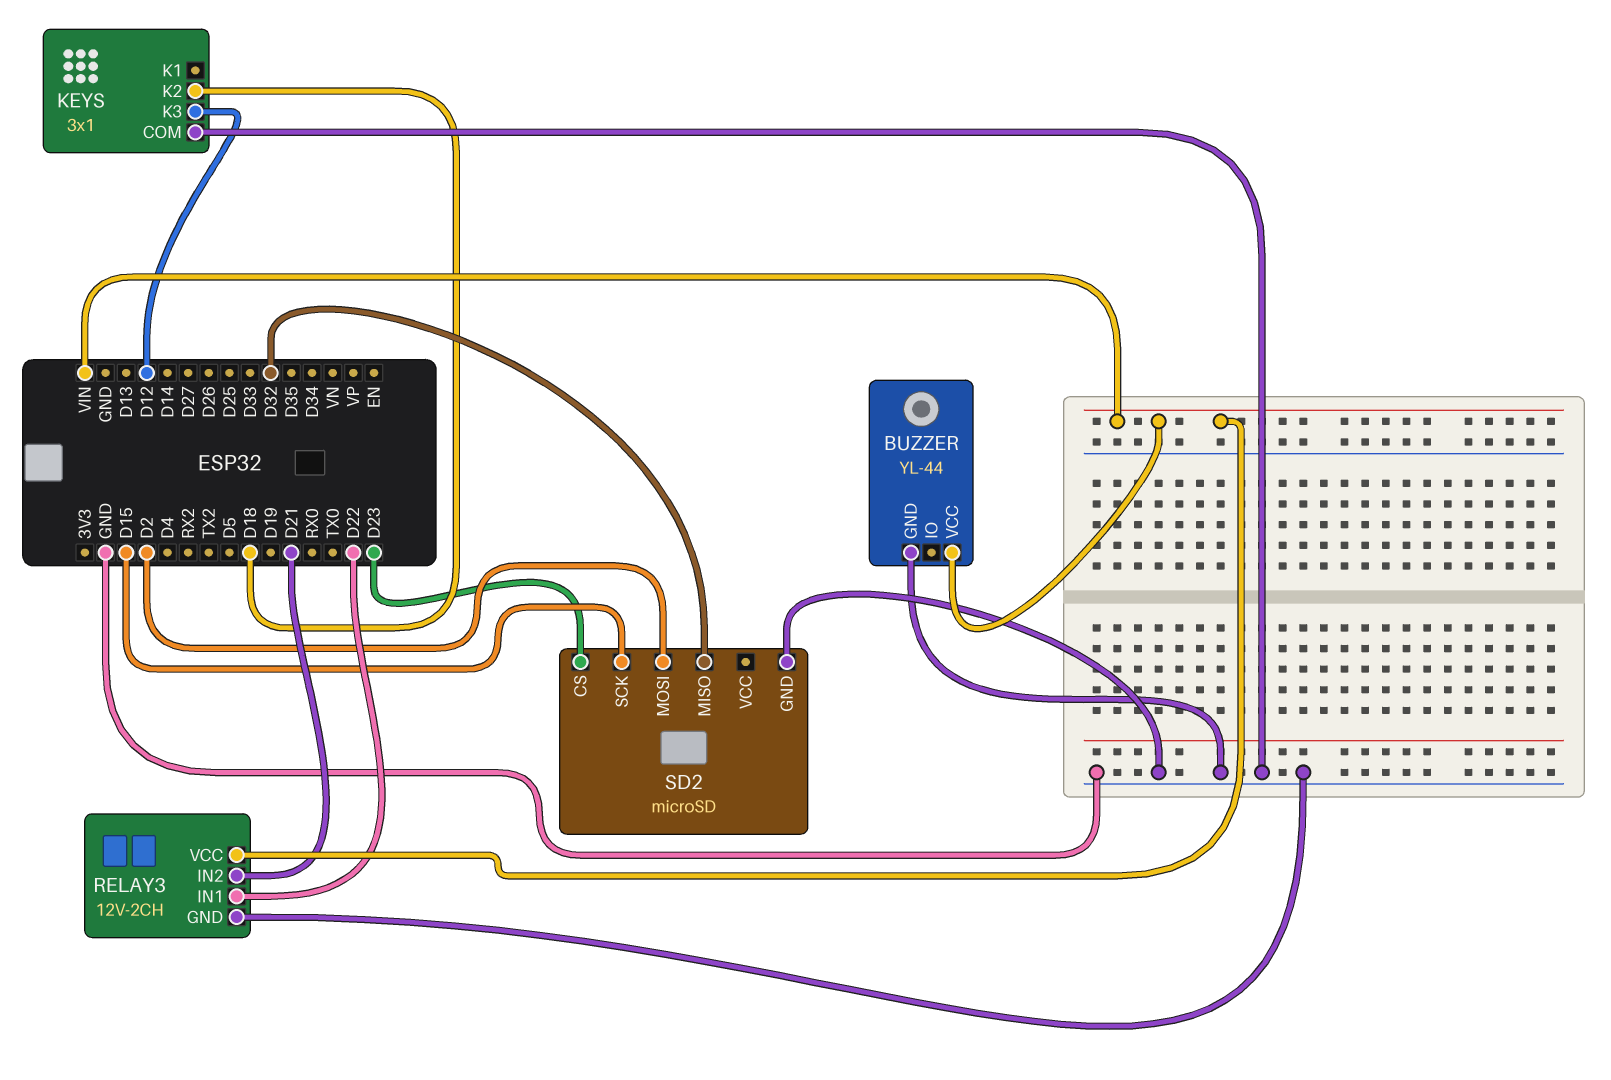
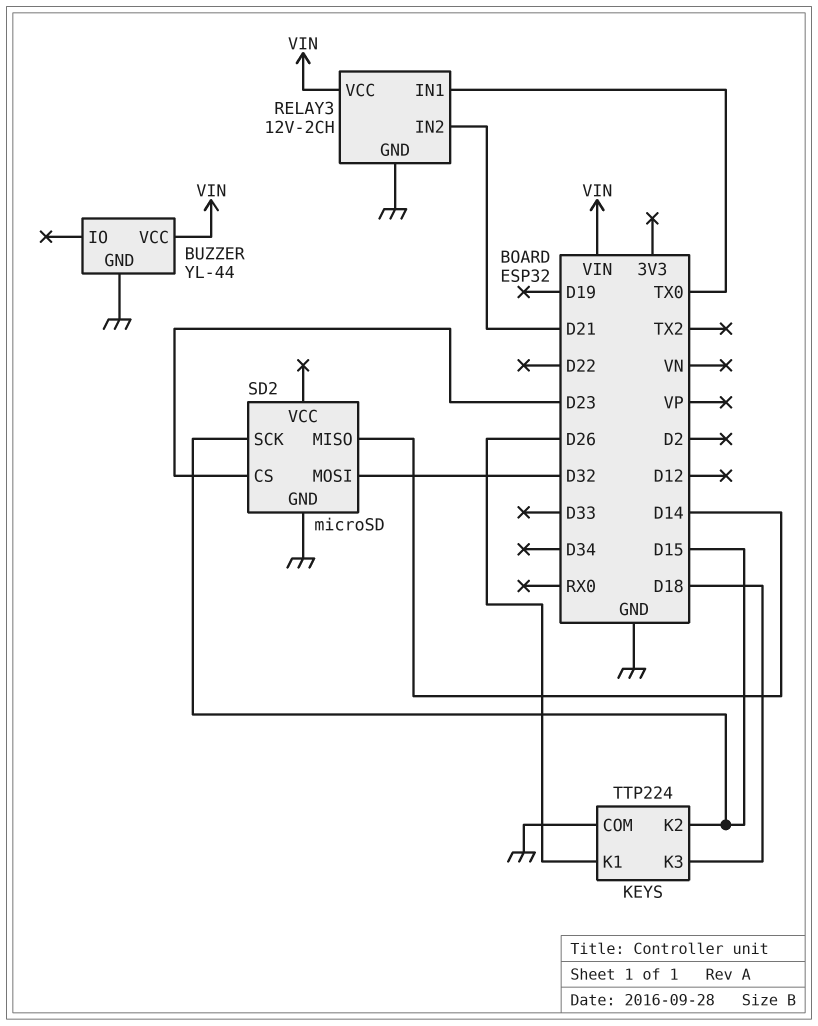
KEYS: 3x1 -> TTP224
KEYS pin K1: none -> D26
KEYS pin K2: D18 -> D15
KEYS pin K3: D12 -> D18
RELAY3 pin IN1: D22 -> TX0
SD2 pin MISO: D32 -> D14
SD2 pin MOSI: D2 -> D32

